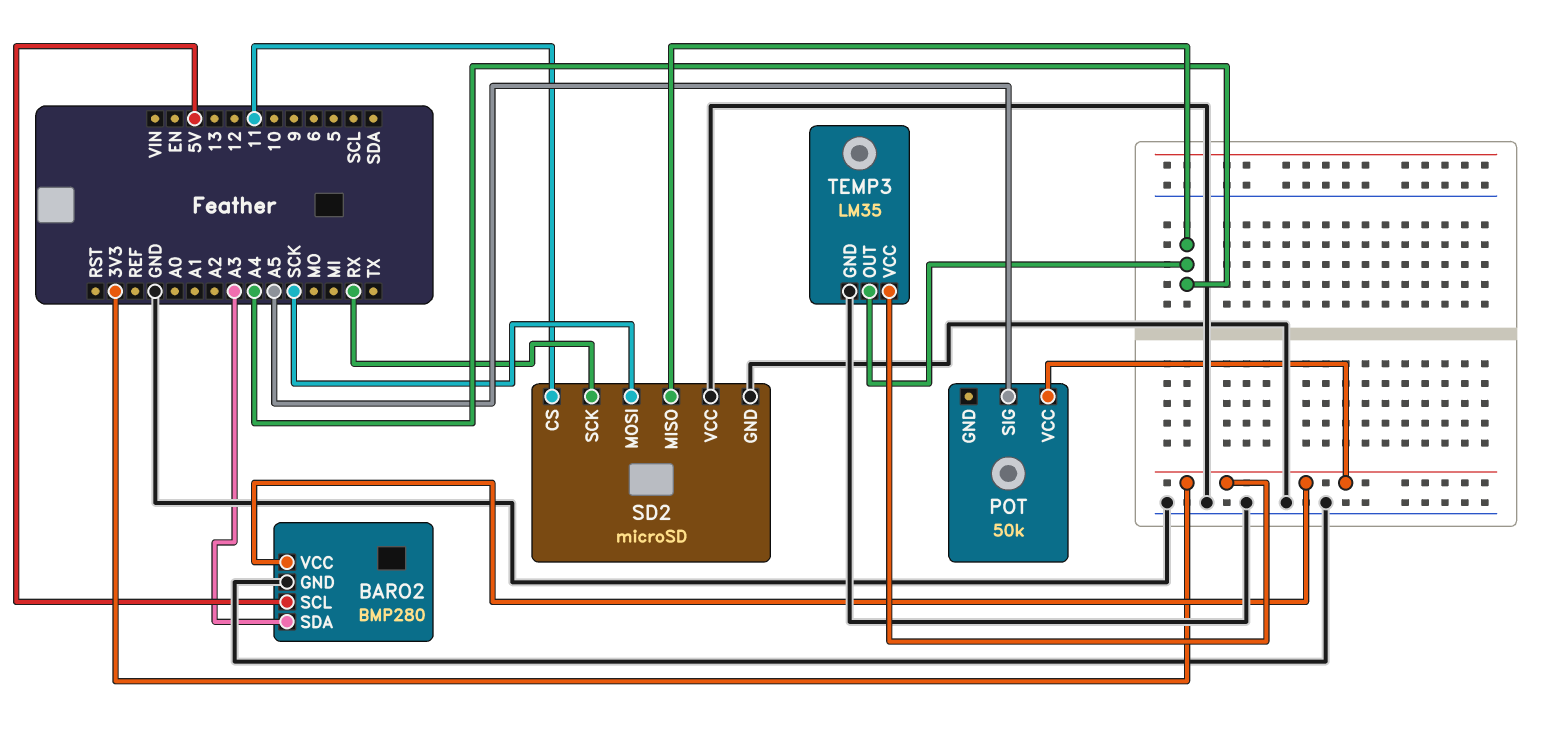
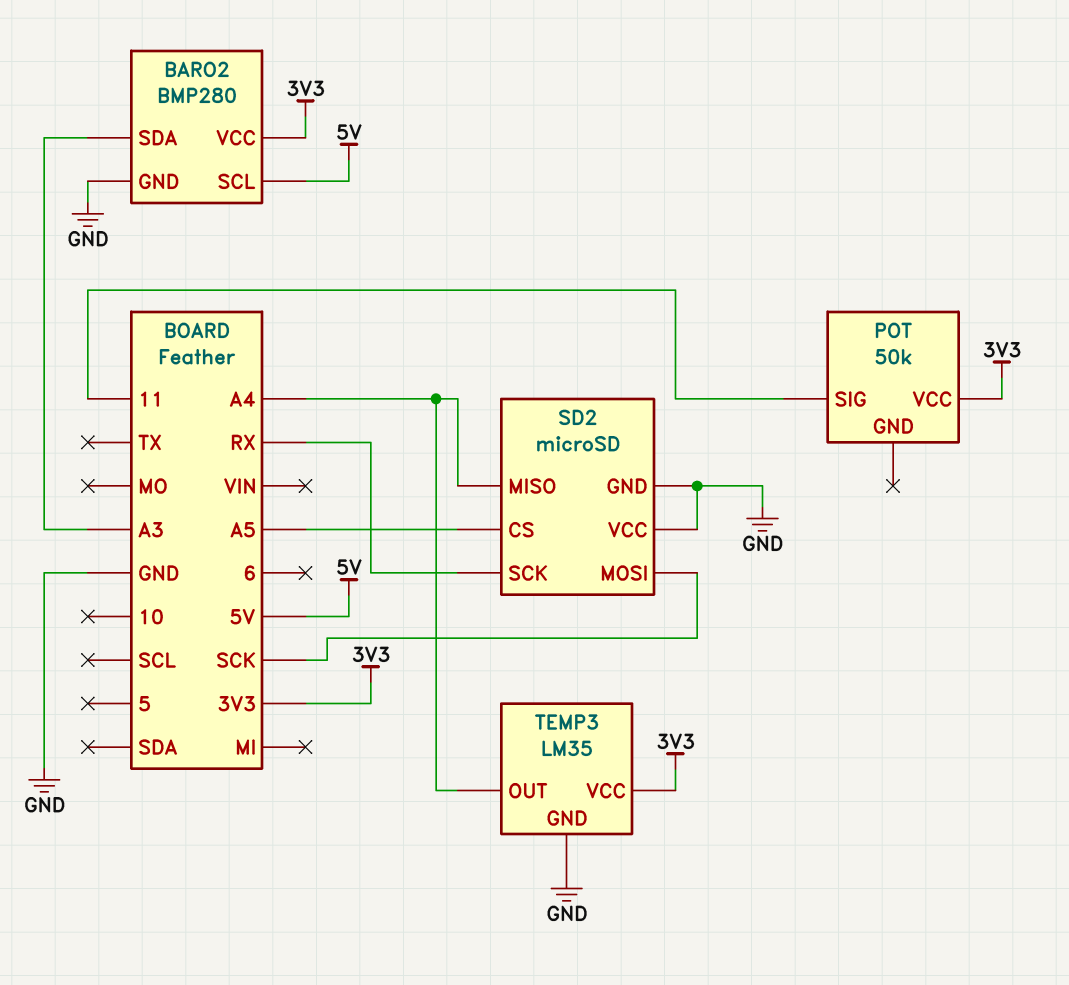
POT pin SIG: A5 -> 11
SD2 pin CS: 11 -> A5

